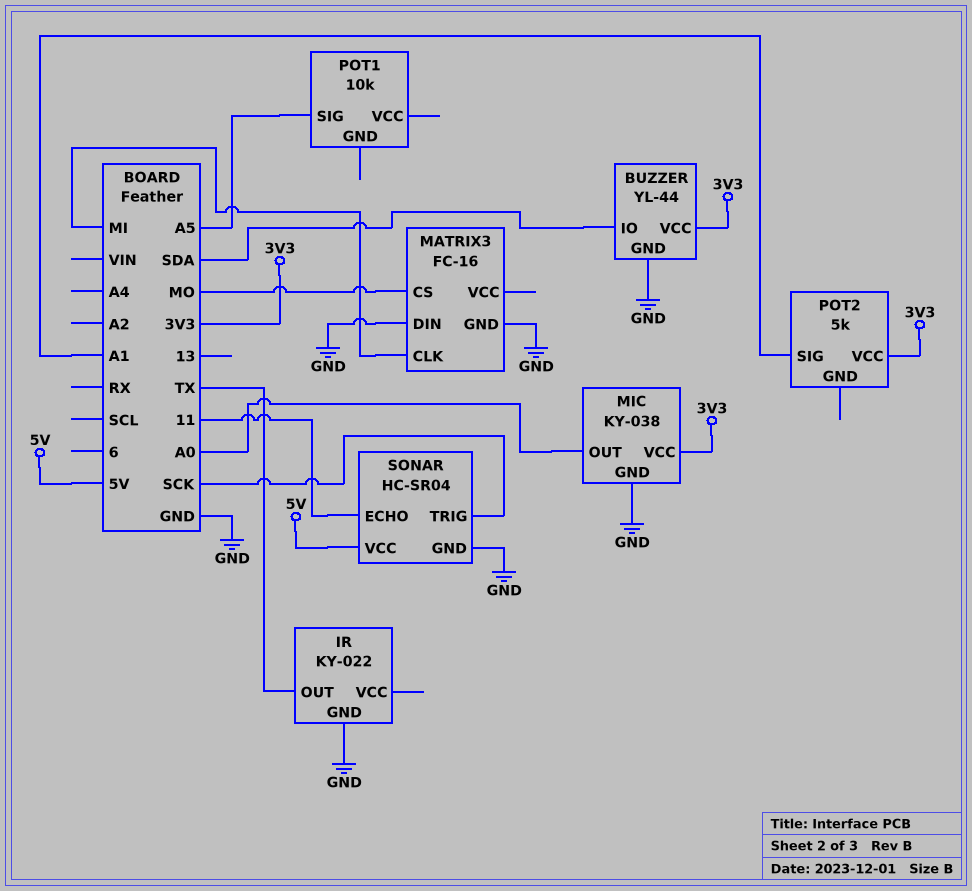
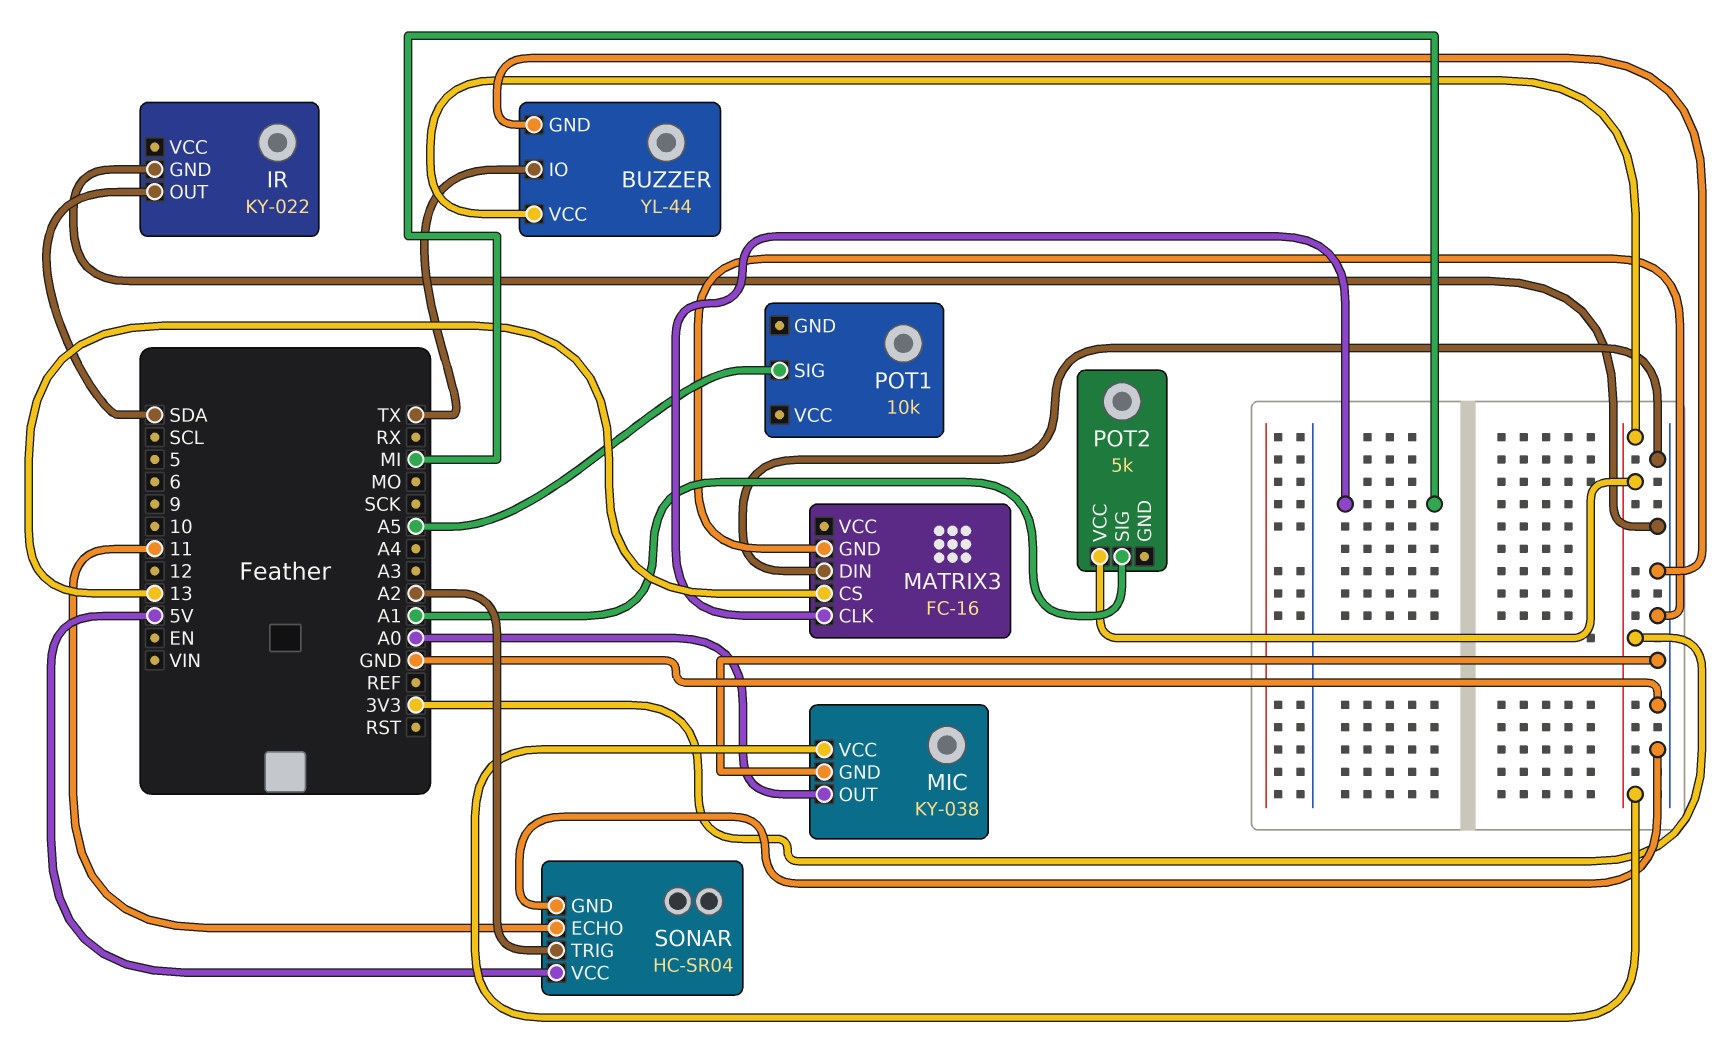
BUZZER pin IO: SDA -> TX
IR pin OUT: TX -> SDA
MATRIX3 pin CS: MO -> 13
SONAR pin TRIG: SCK -> A2

